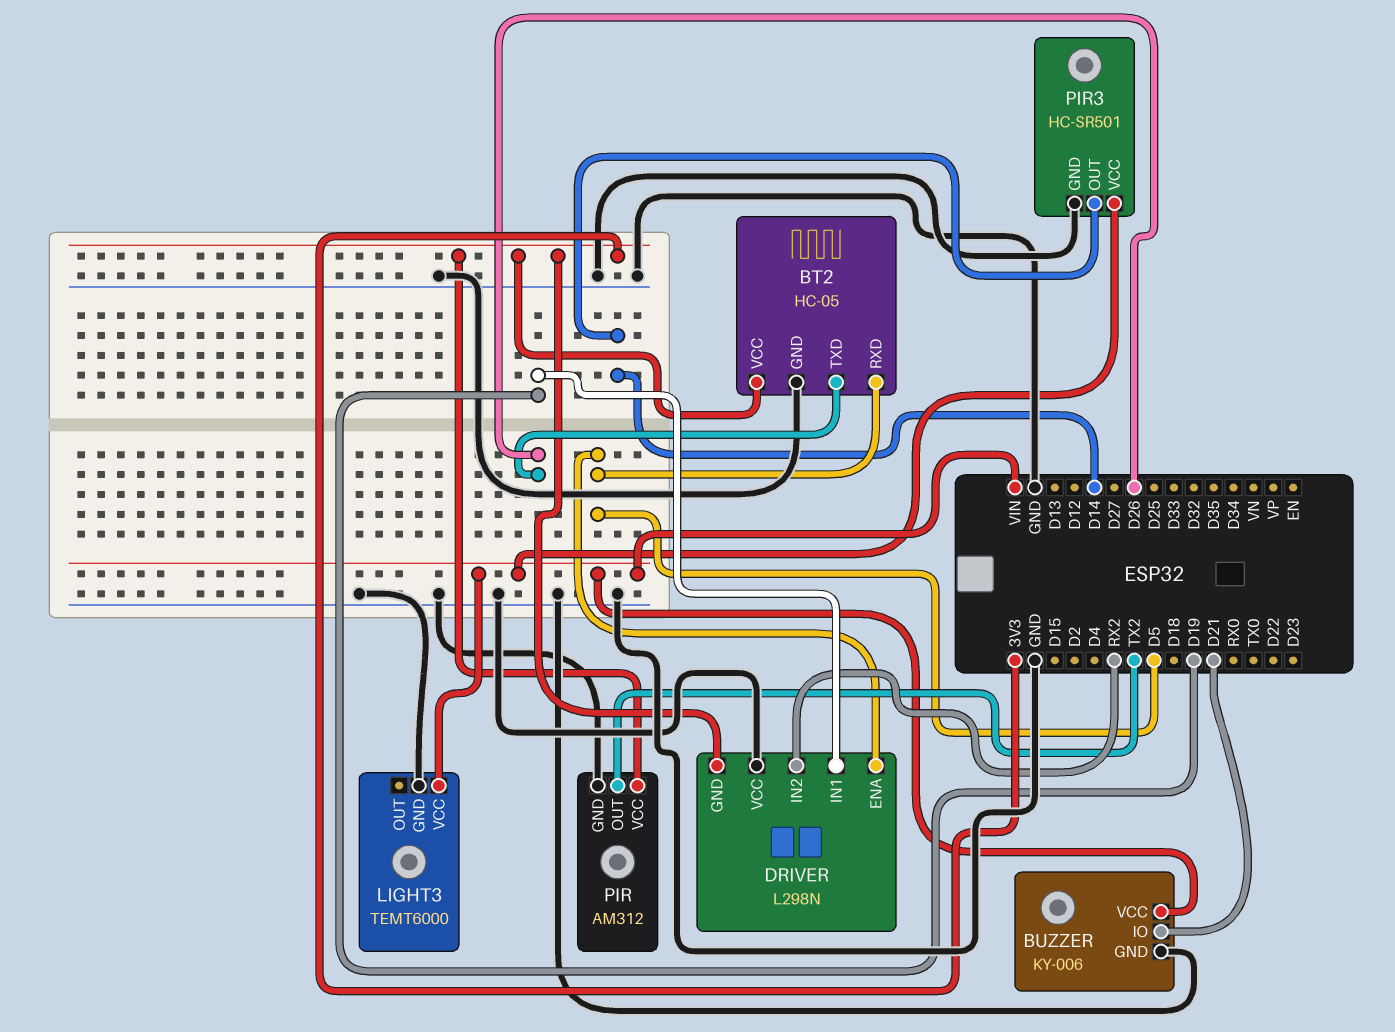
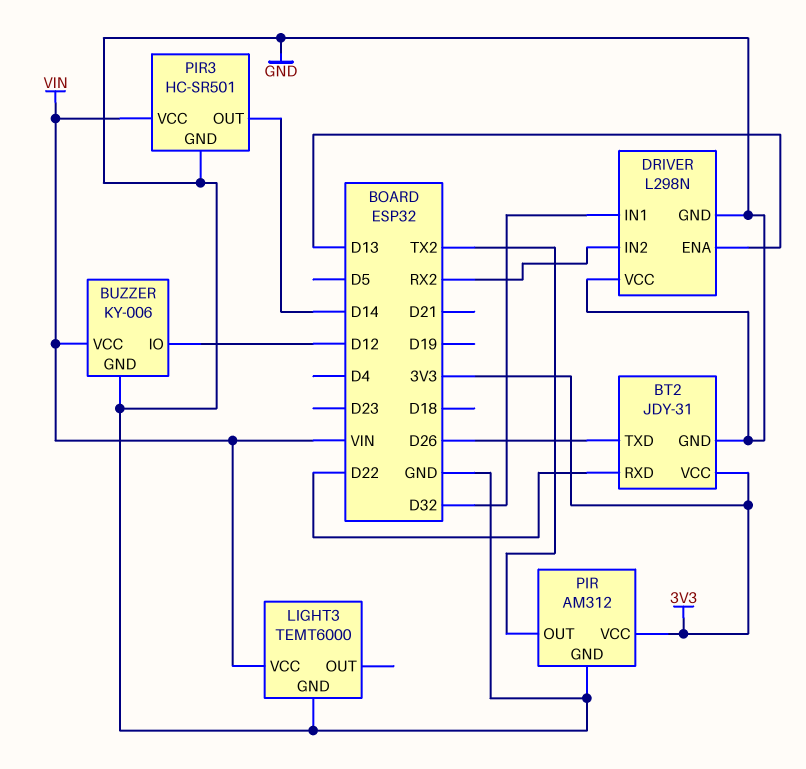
BT2: HC-05 -> JDY-31
BT2 pin RXD: D5 -> D22
BUZZER pin IO: D21 -> D12
DRIVER pin ENA: D5 -> D13
DRIVER pin GND: 3V3 -> GND
DRIVER pin IN1: D19 -> D32

